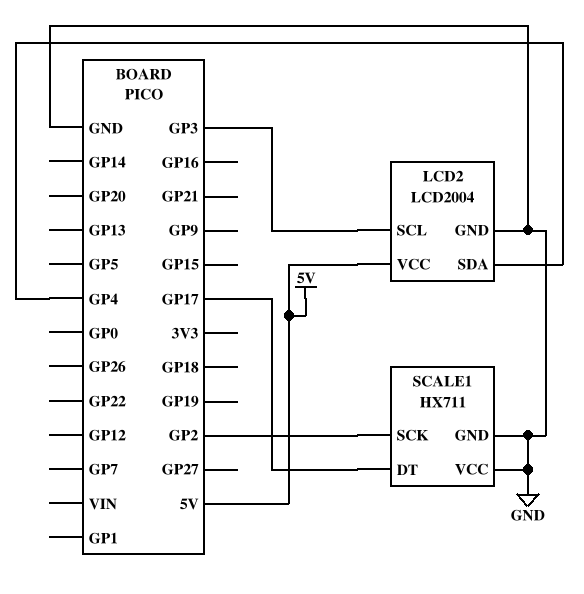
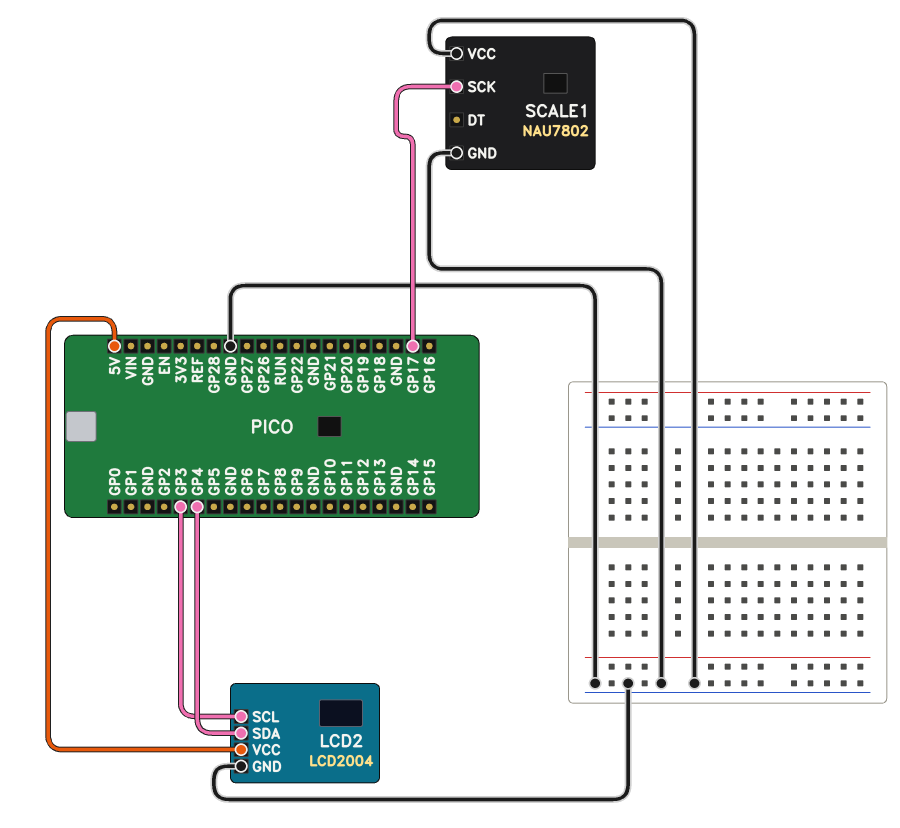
SCALE1: HX711 -> NAU7802
SCALE1 pin DT: GP17 -> none
SCALE1 pin SCK: GP2 -> GP17

